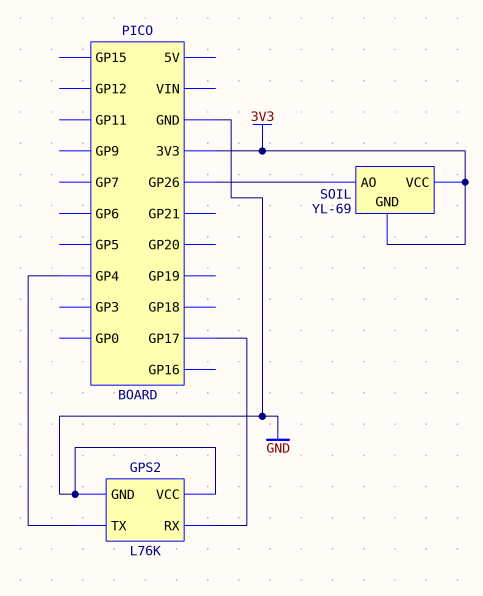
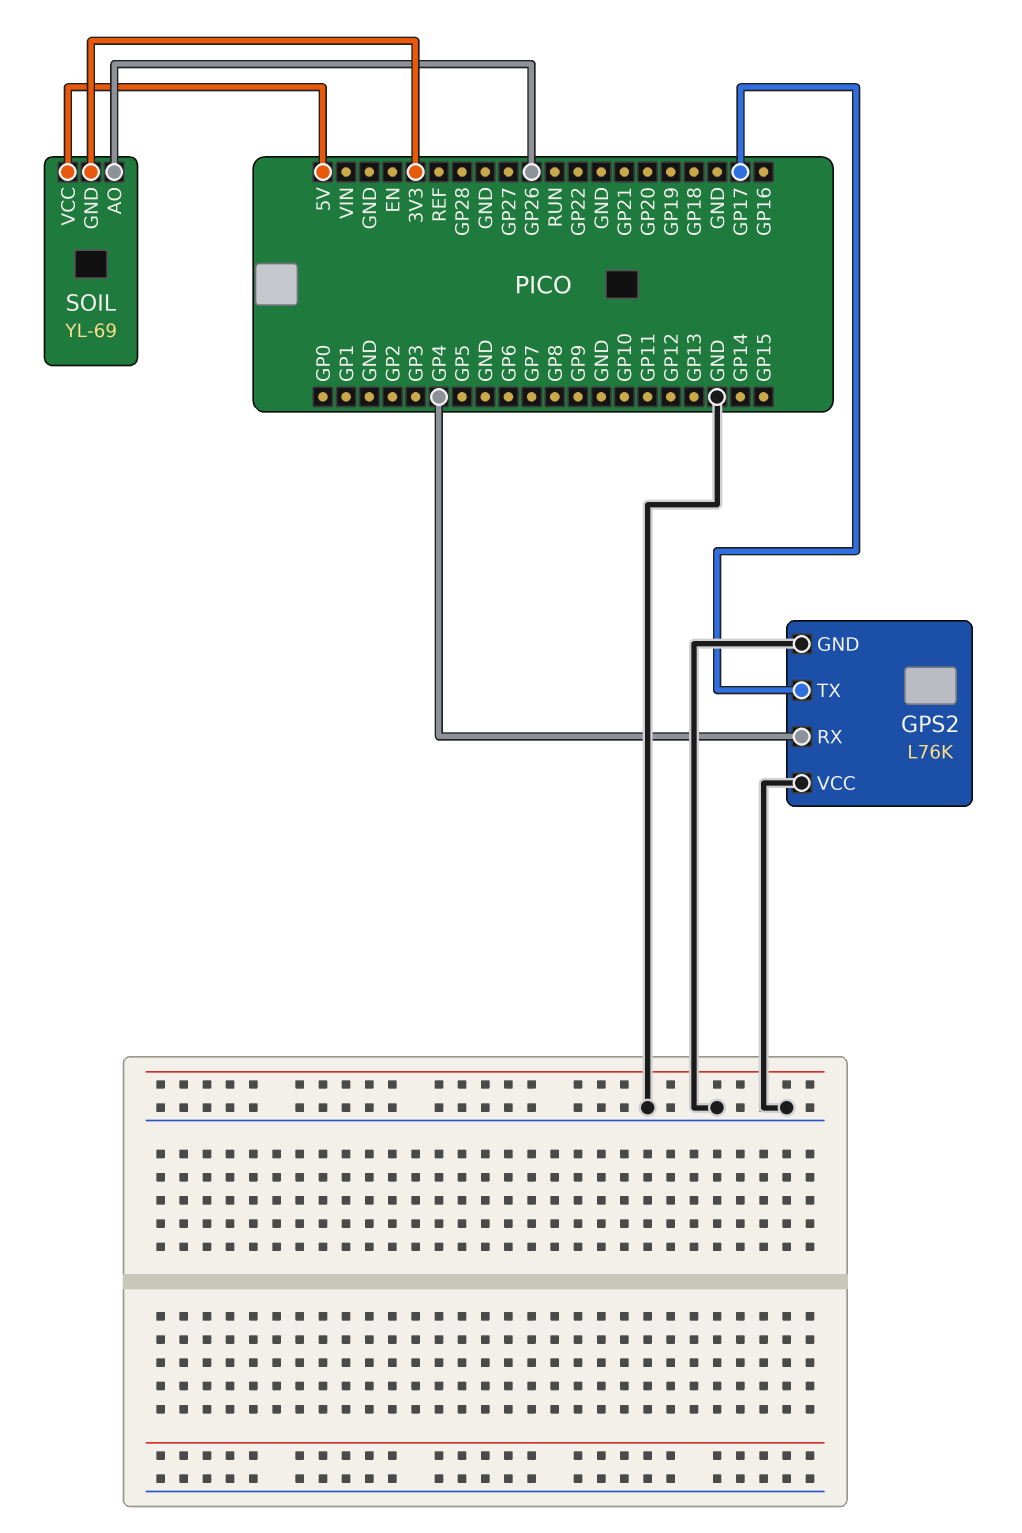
GPS2 pin RX: GP17 -> GP4
GPS2 pin TX: GP4 -> GP17
SOIL pin VCC: 3V3 -> 5V

